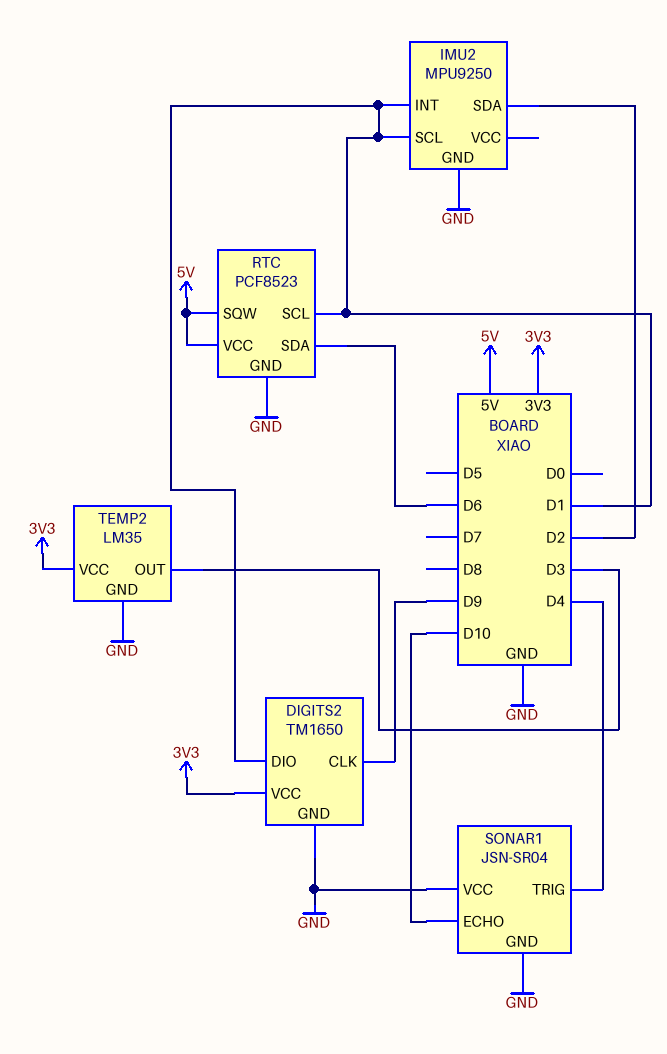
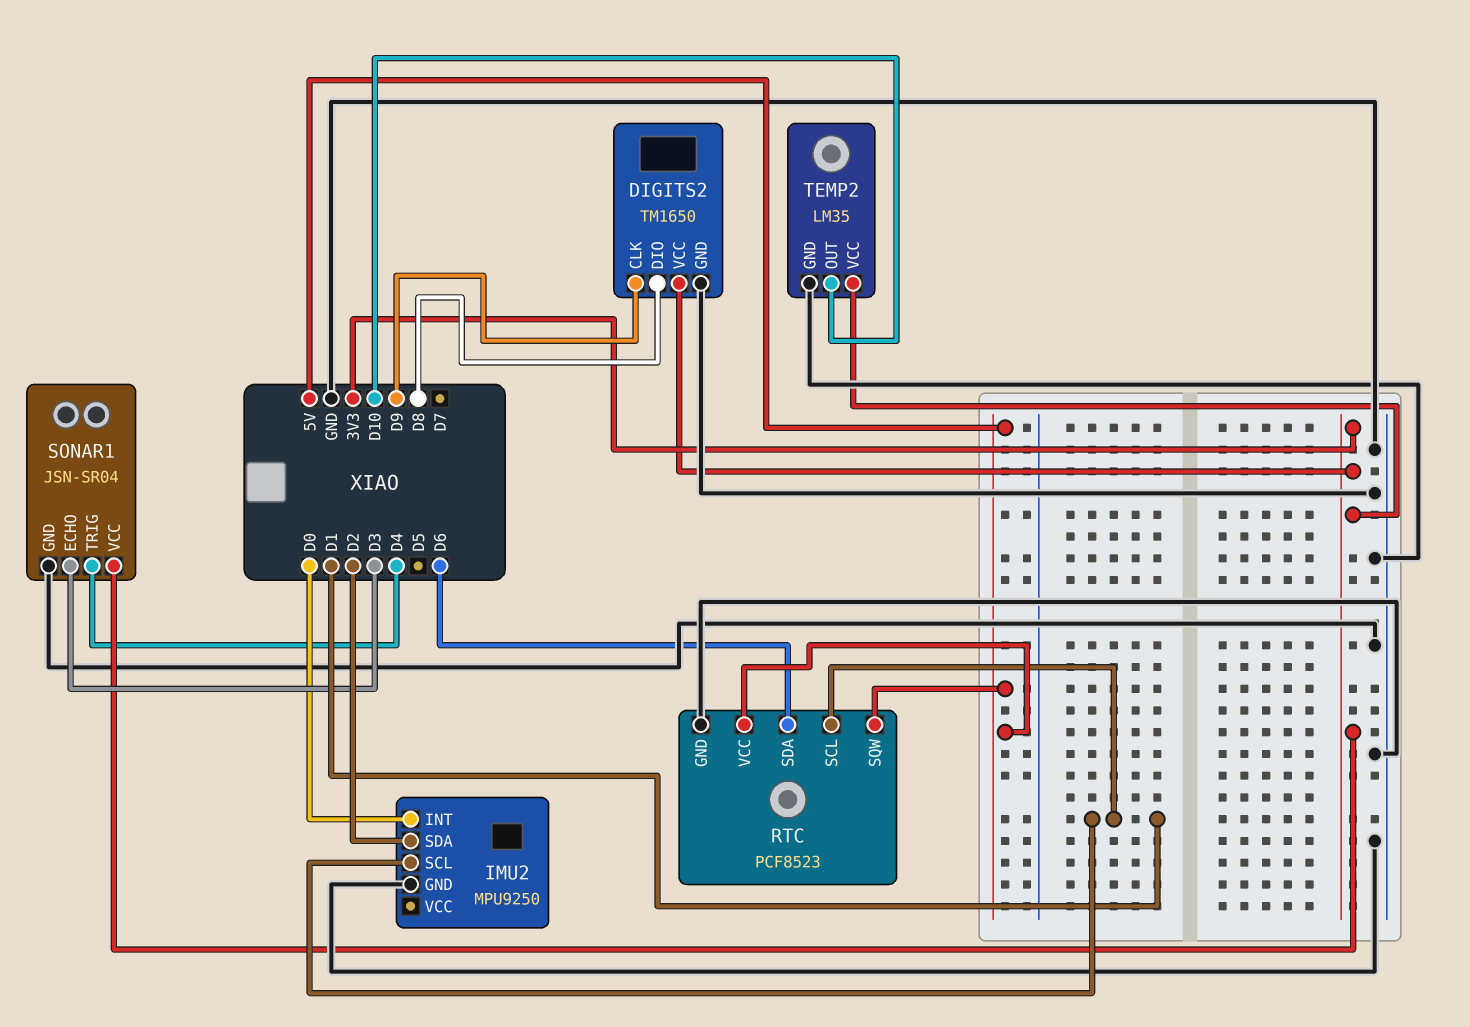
DIGITS2 pin DIO: D1 -> D8
IMU2 pin INT: D1 -> D0
SONAR1 pin ECHO: D10 -> D3
SONAR1 pin VCC: GND -> 3V3
TEMP2 pin OUT: D3 -> D10

